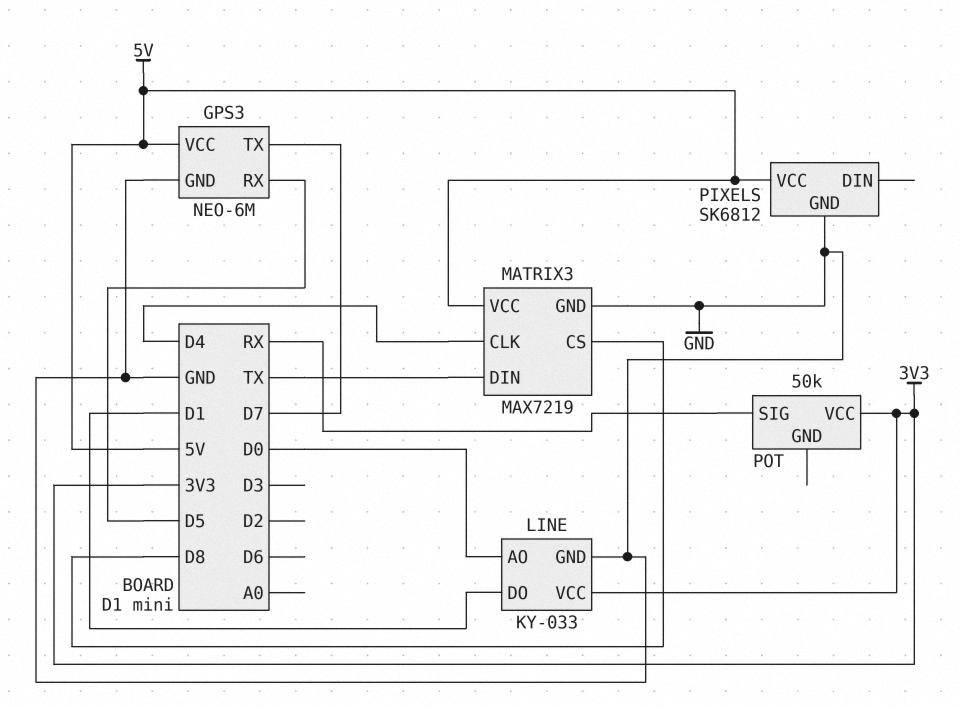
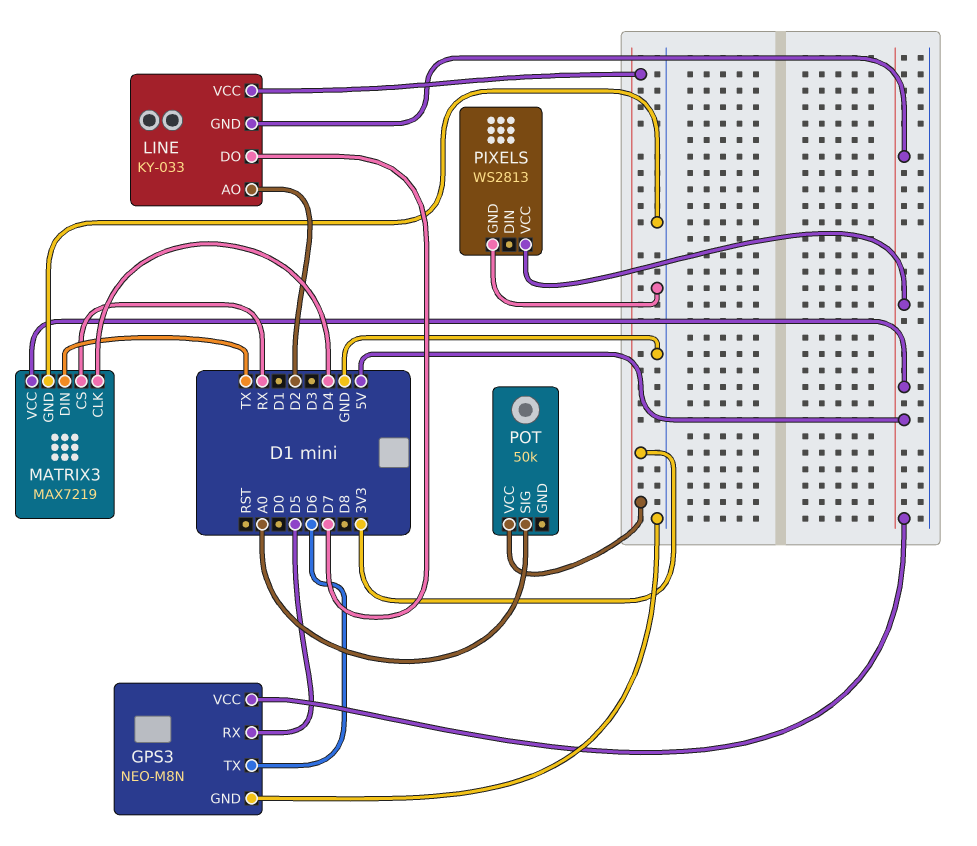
GPS3: NEO-6M -> NEO-M8N
GPS3 pin TX: D7 -> D6
LINE pin AO: D0 -> D2
LINE pin DO: D1 -> D7
LINE pin GND: GND -> 5V
MATRIX3 pin CS: D8 -> RX
PIXELS: SK6812 -> WS2813
POT pin SIG: RX -> A0

